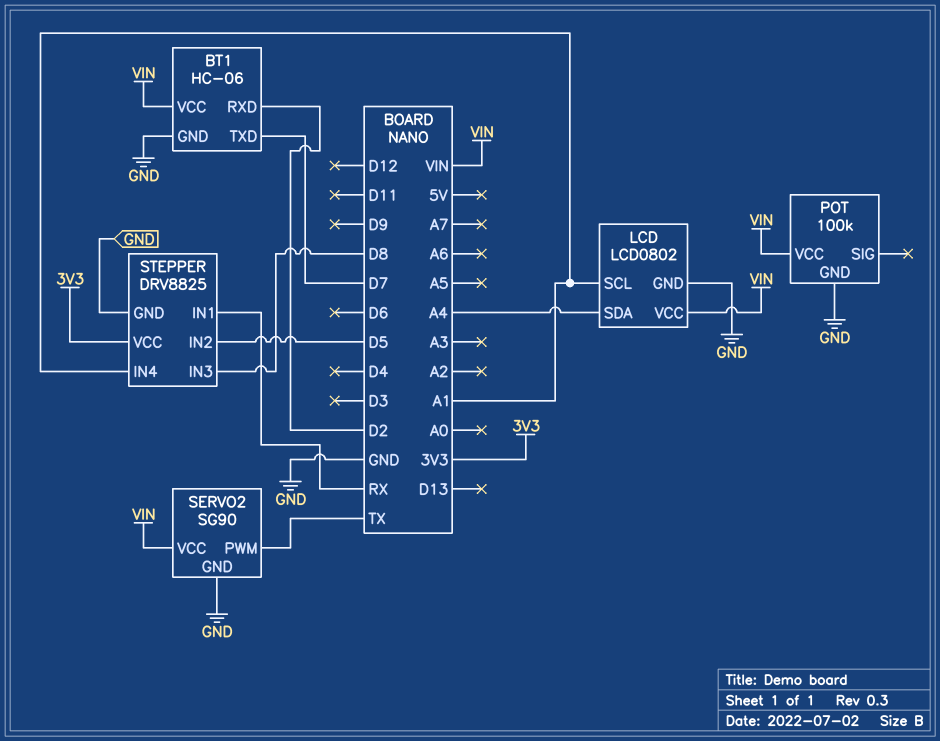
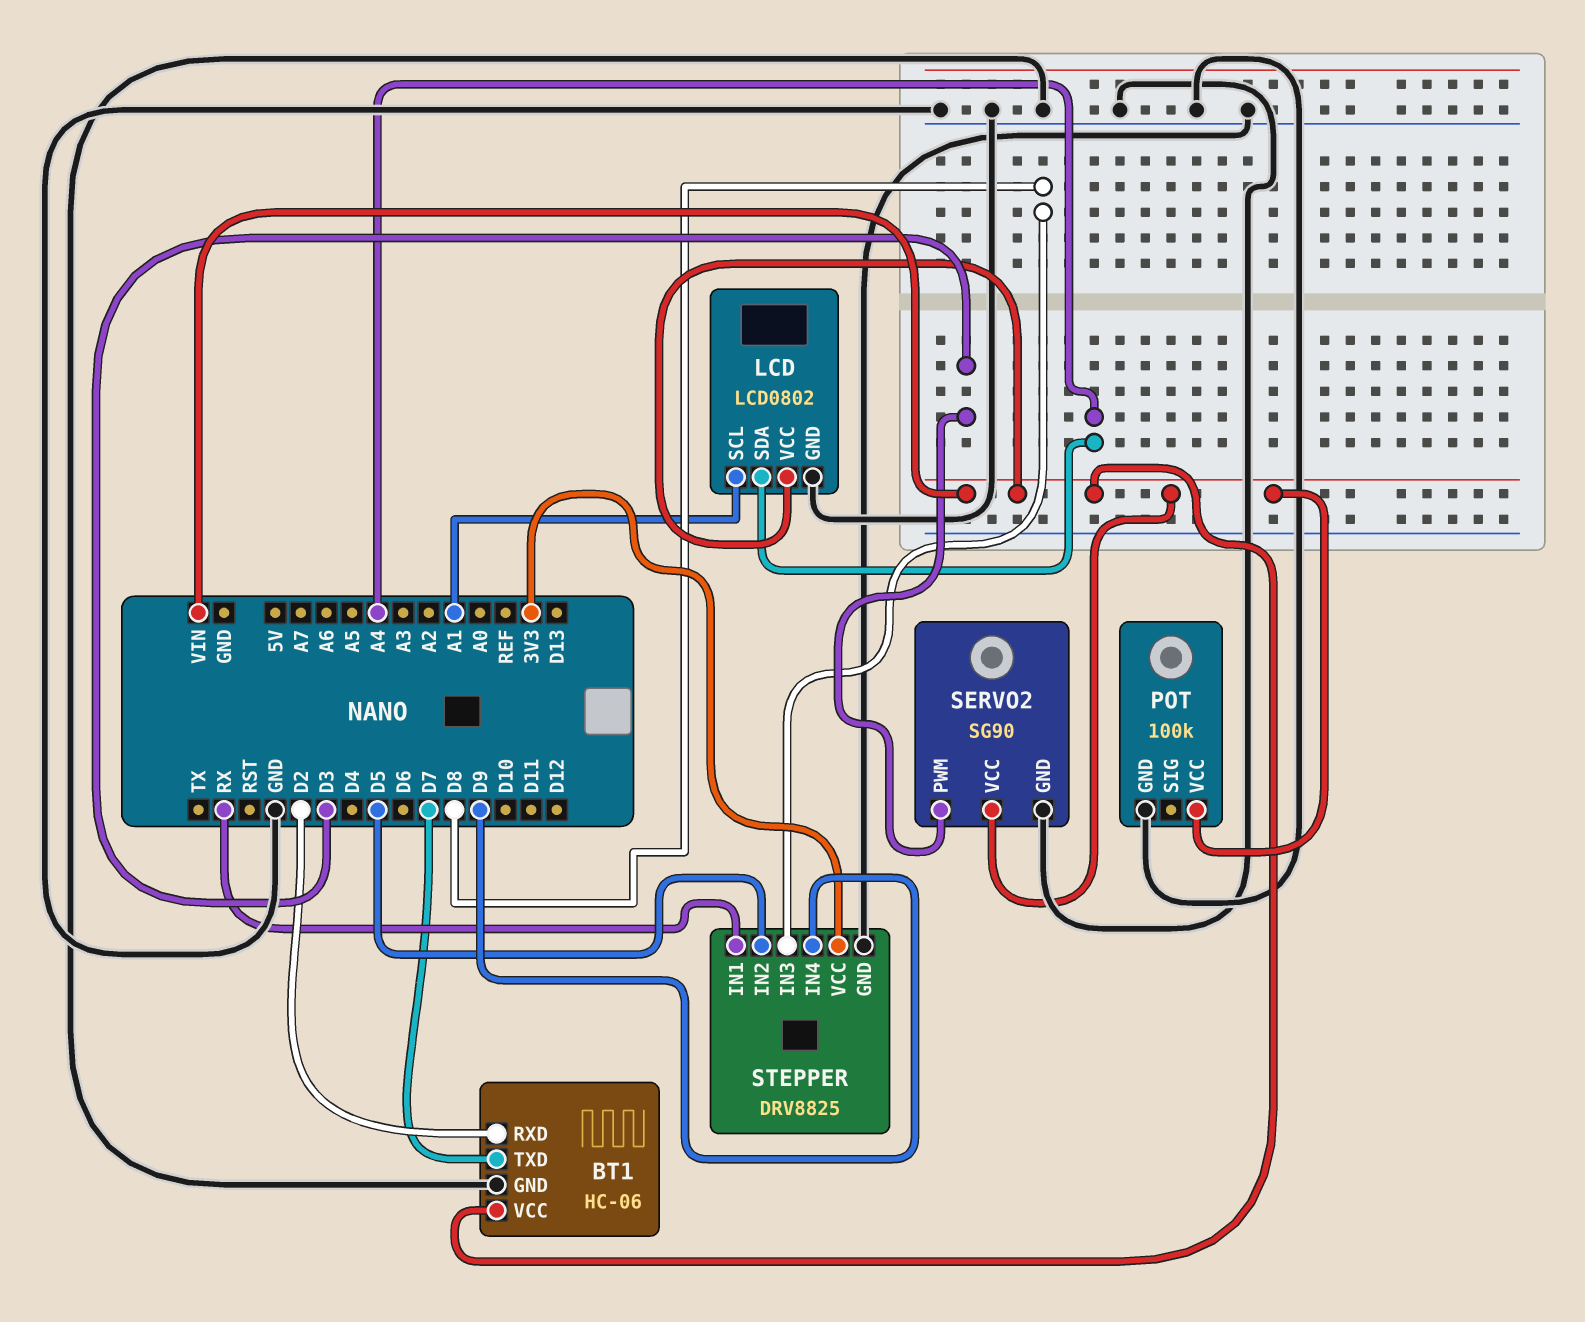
SERVO2 pin PWM: TX -> D3
STEPPER pin IN4: A1 -> D9

